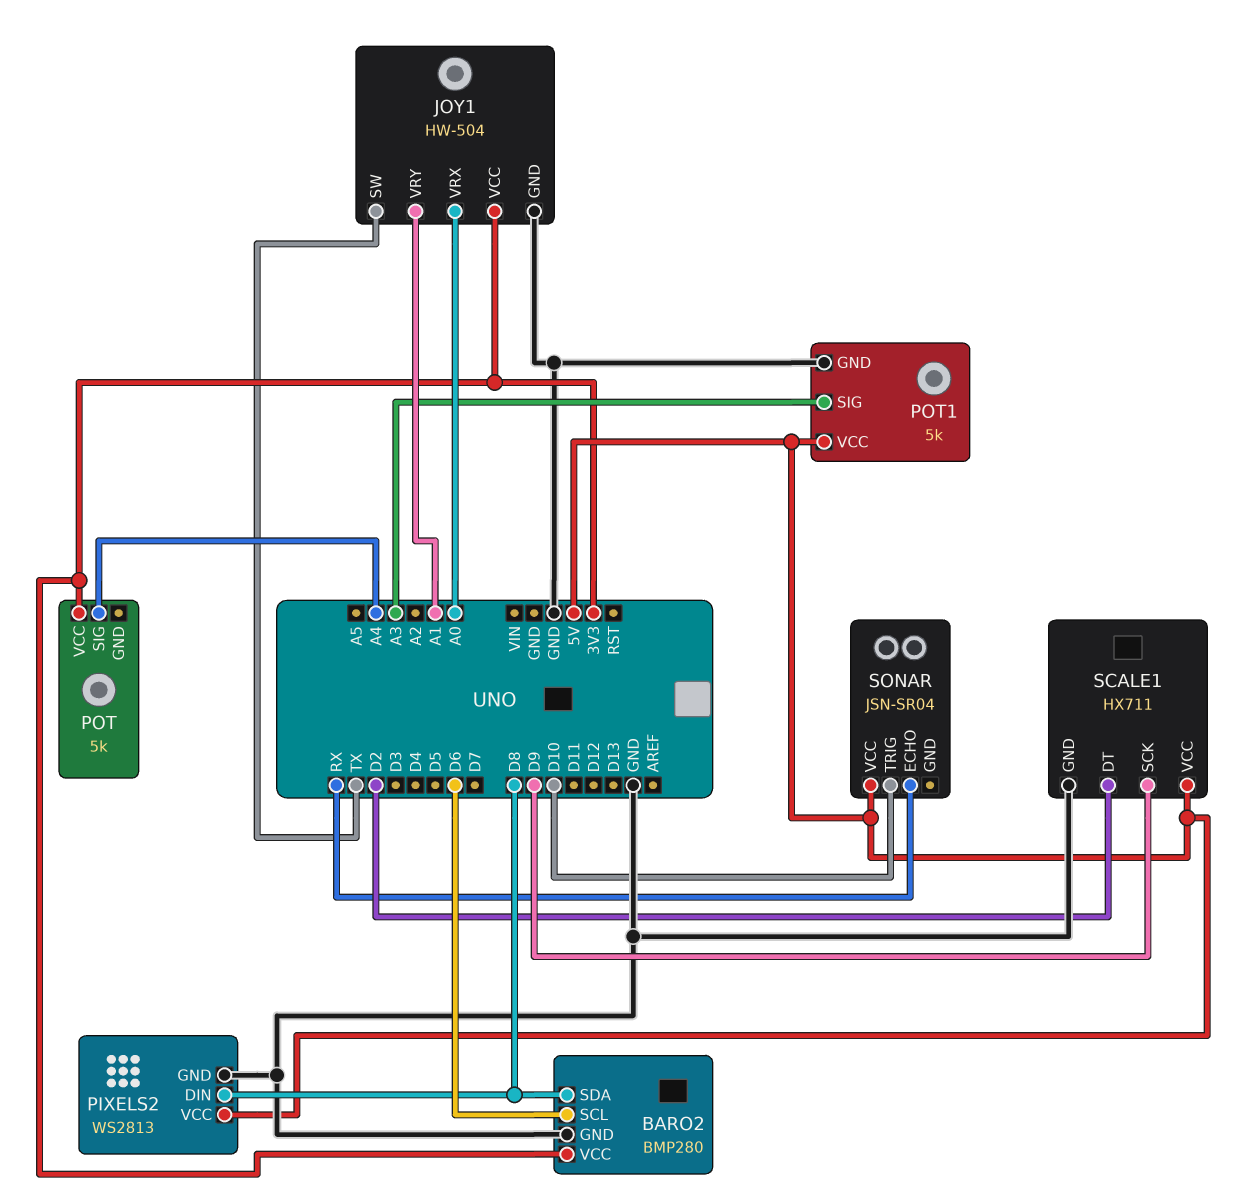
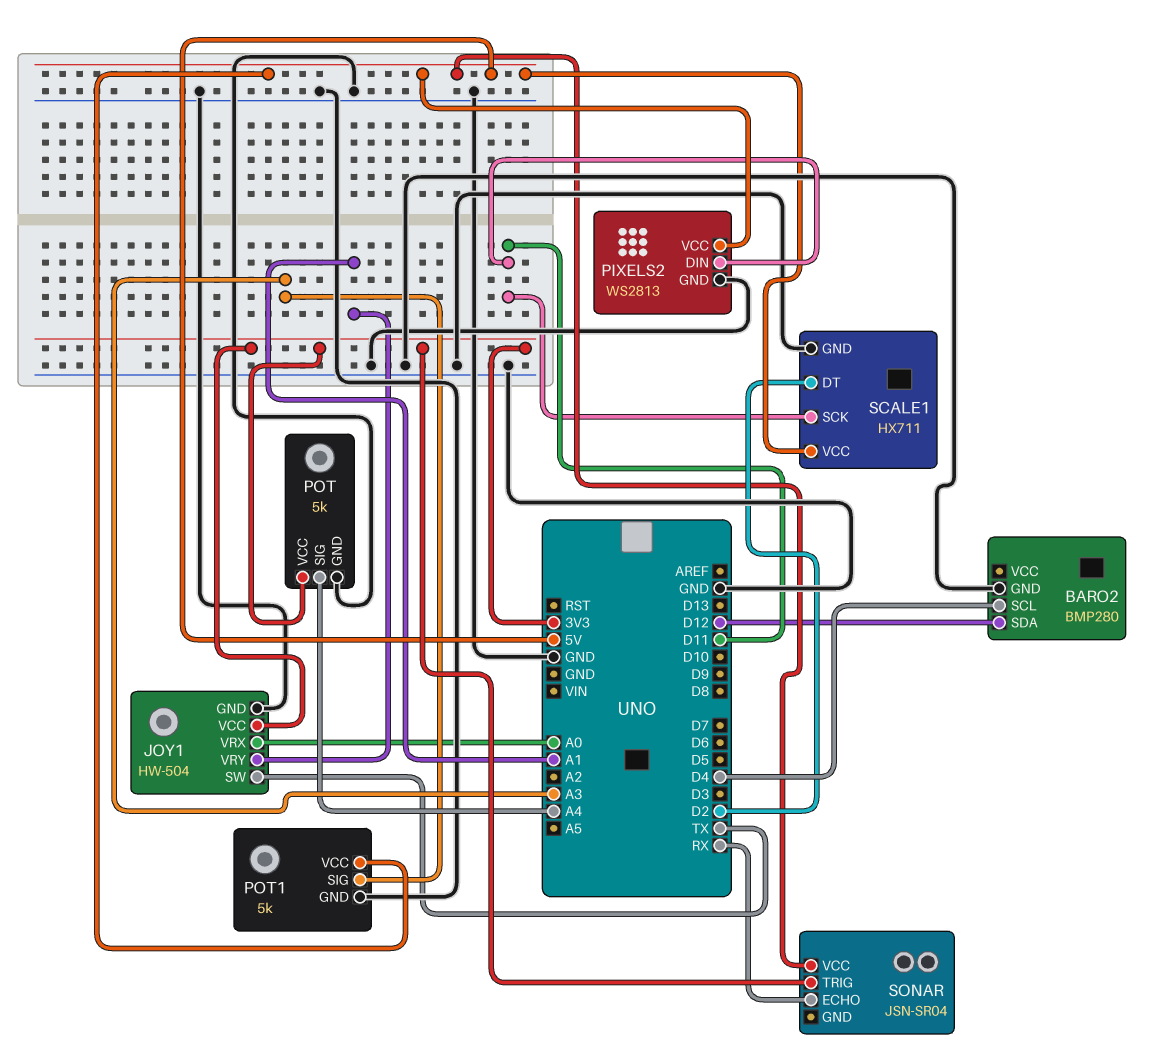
BARO2 pin SCL: D6 -> D4
BARO2 pin SDA: D8 -> D12
BARO2 pin VCC: 3V3 -> none
PIXELS2 pin DIN: D8 -> D11
POT pin GND: none -> GND
SCALE1 pin SCK: D9 -> D11
SONAR pin TRIG: D10 -> 3V3

